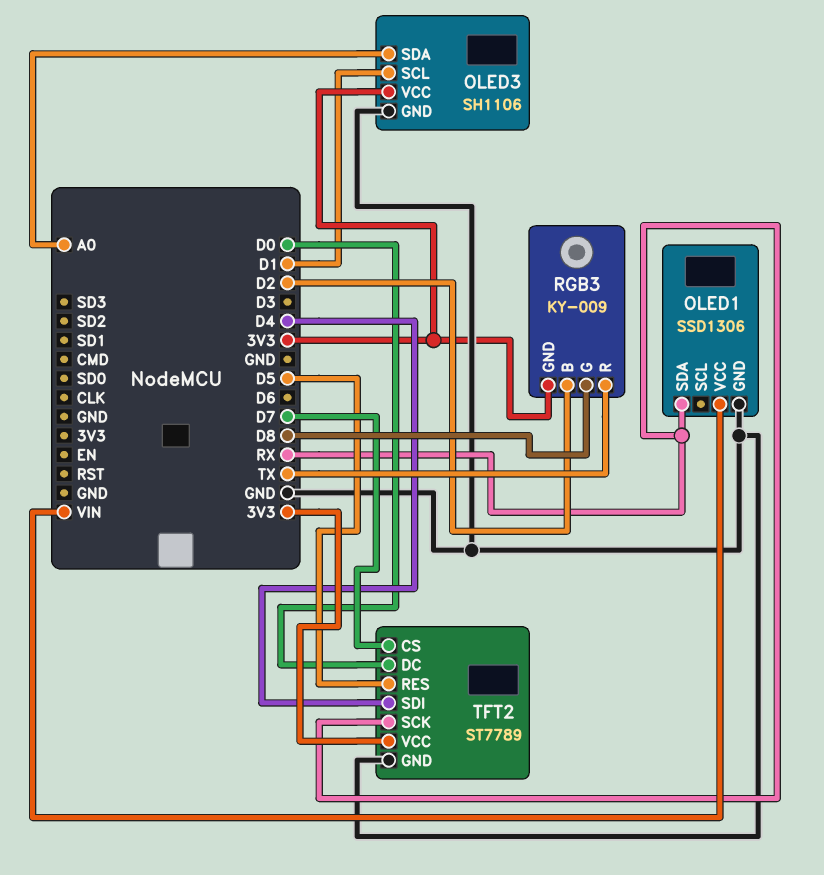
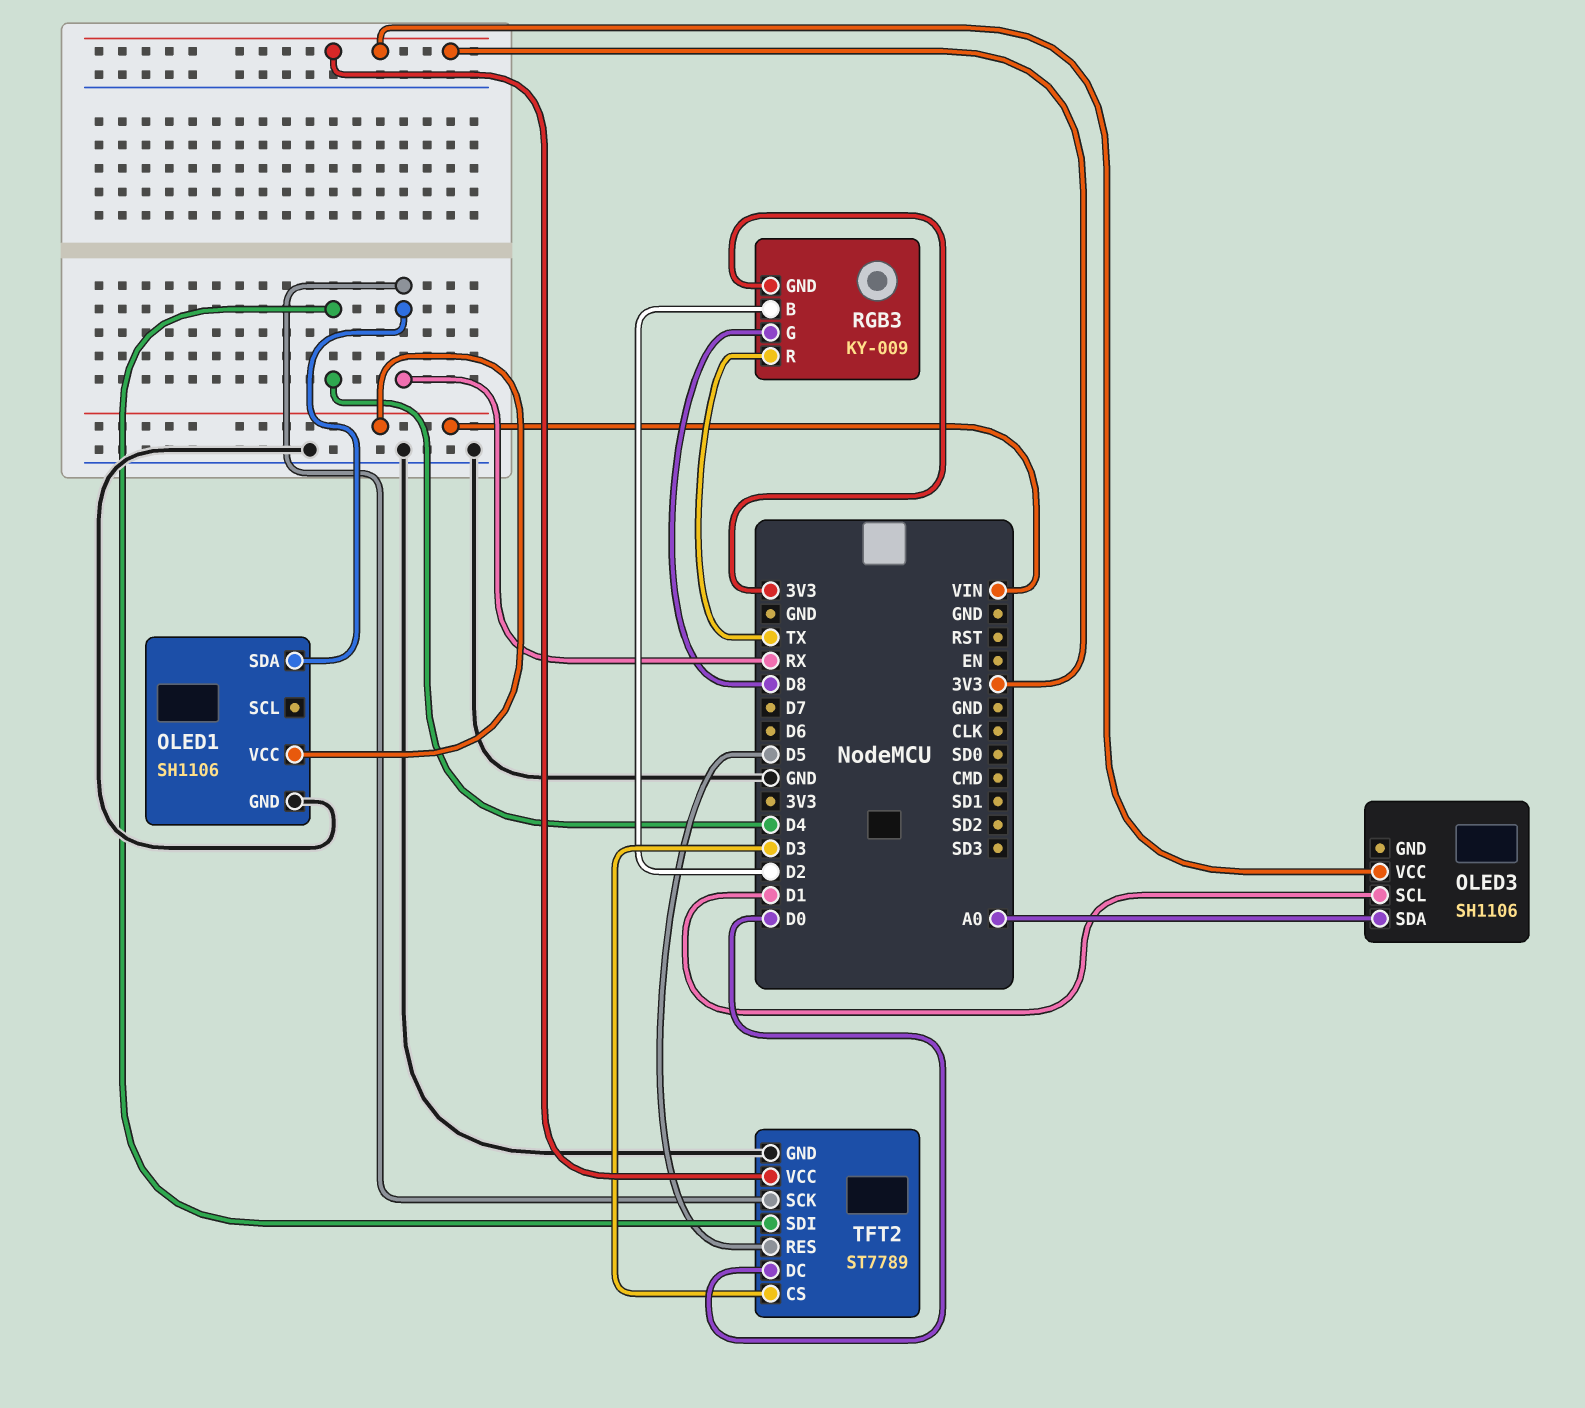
OLED1: SSD1306 -> SH1106
OLED3 pin GND: GND -> none
TFT2 pin CS: D7 -> D3

